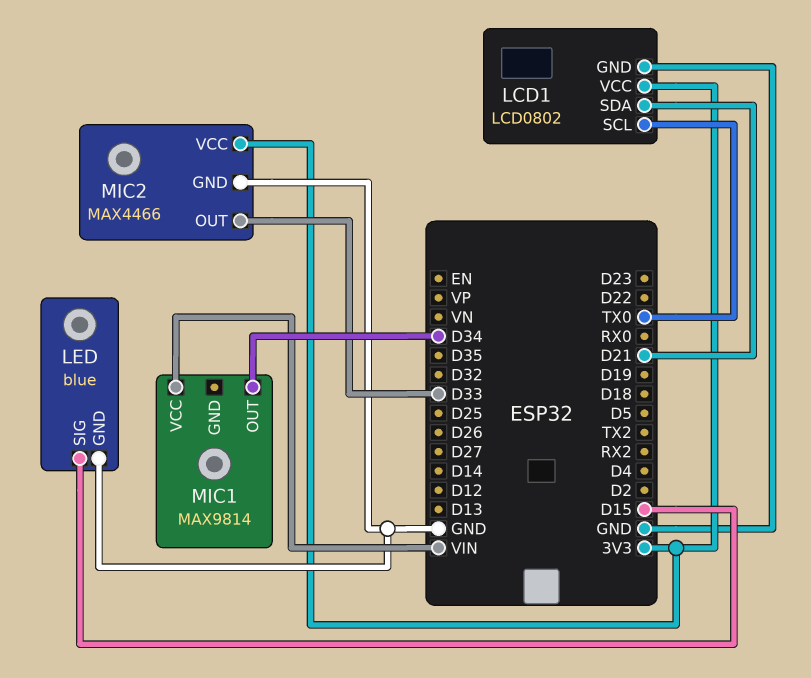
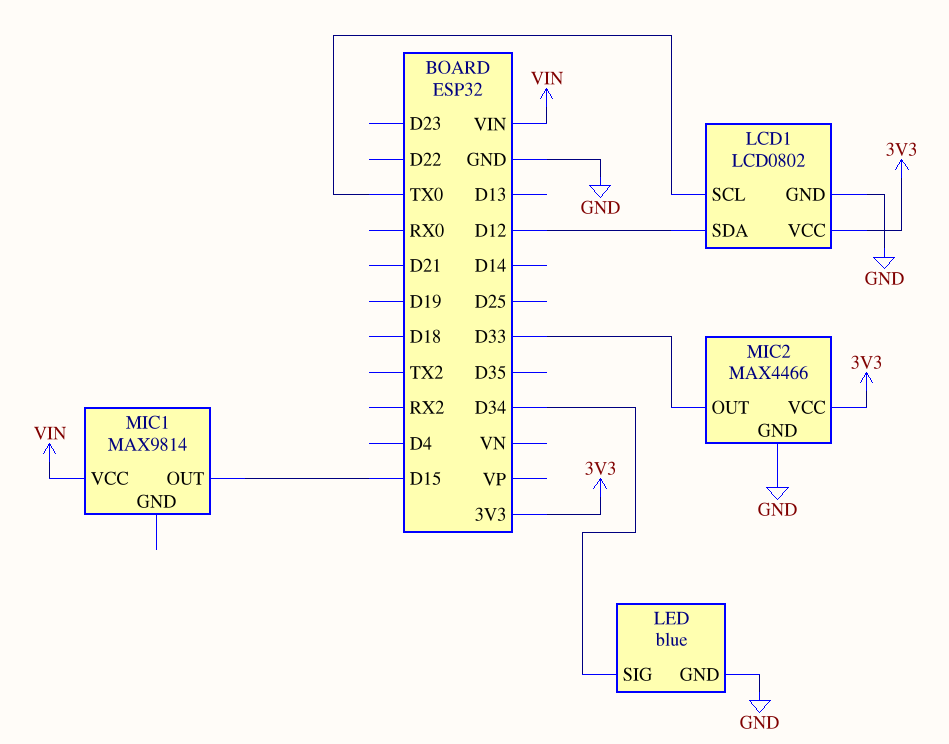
LCD1 pin SDA: D21 -> D12
LED pin SIG: D15 -> D34
MIC1 pin OUT: D34 -> D15

